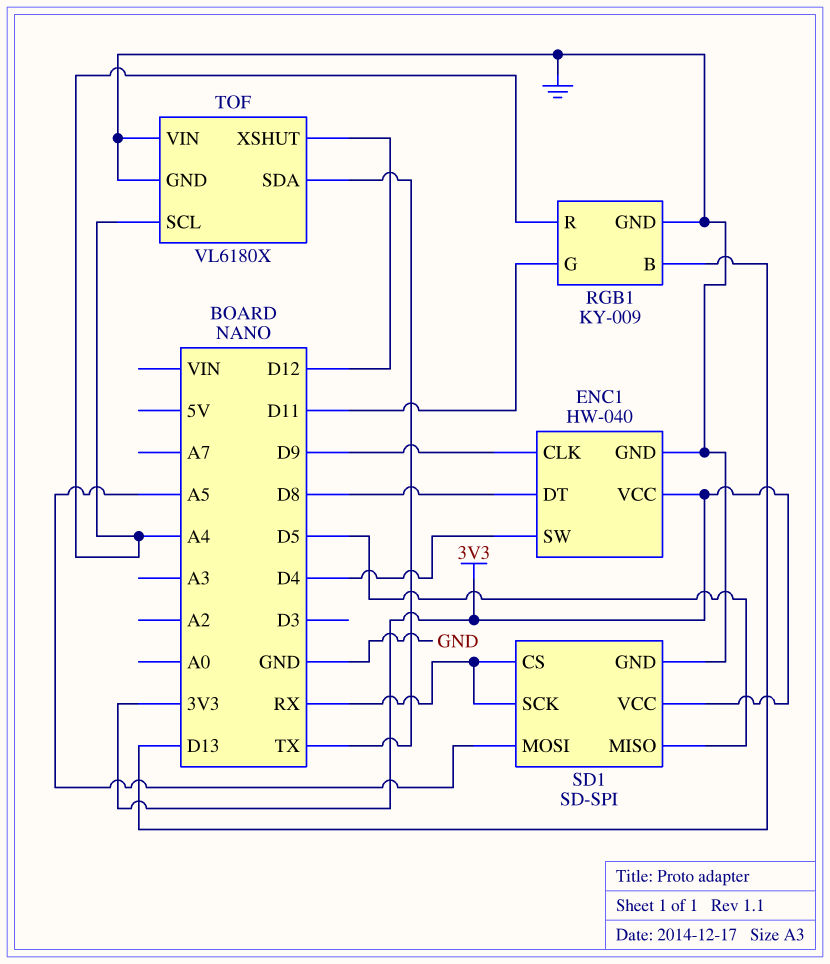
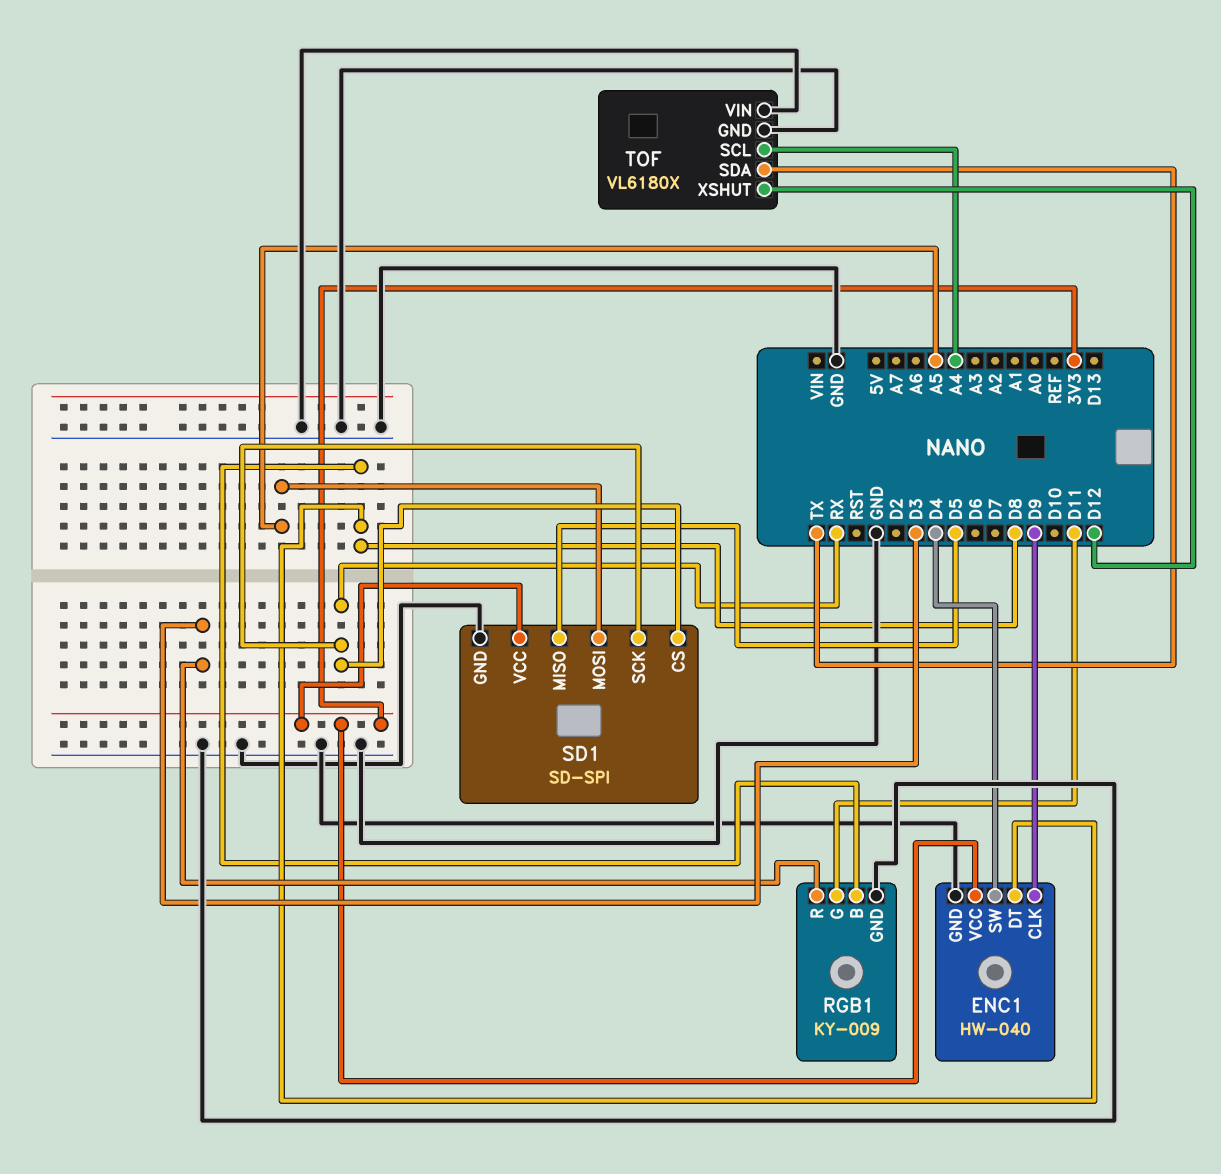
RGB1 pin B: D13 -> D8
RGB1 pin R: A4 -> D3

